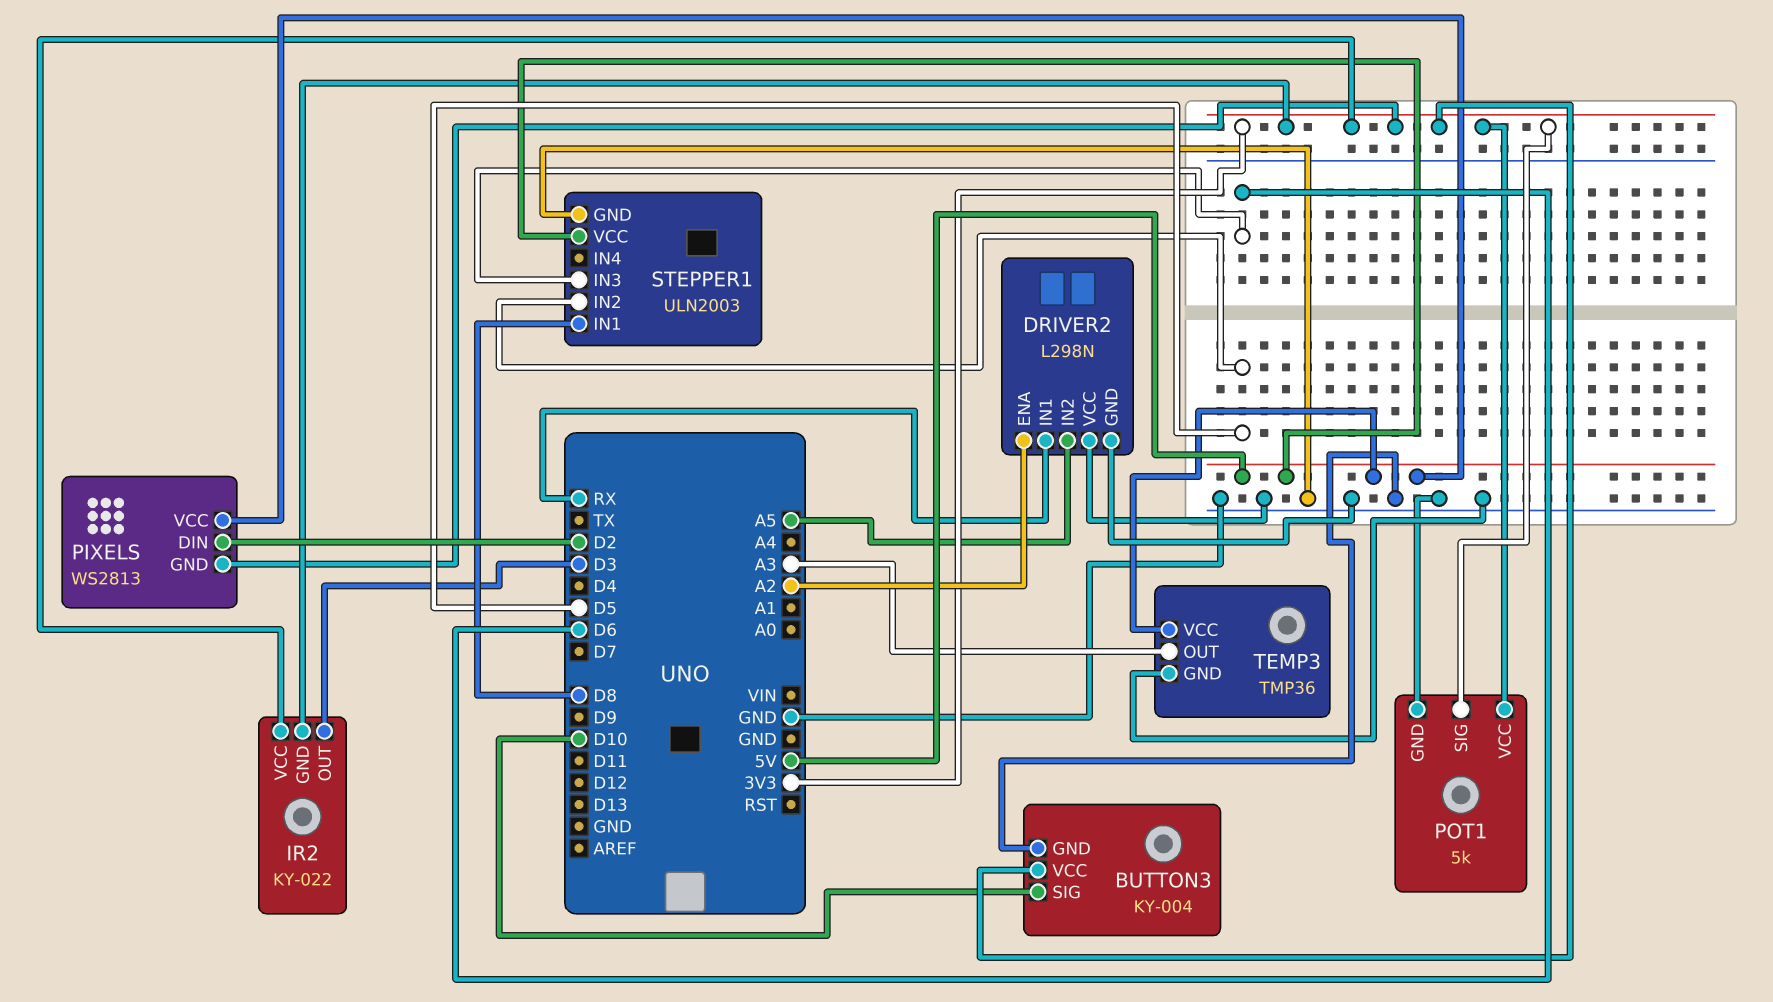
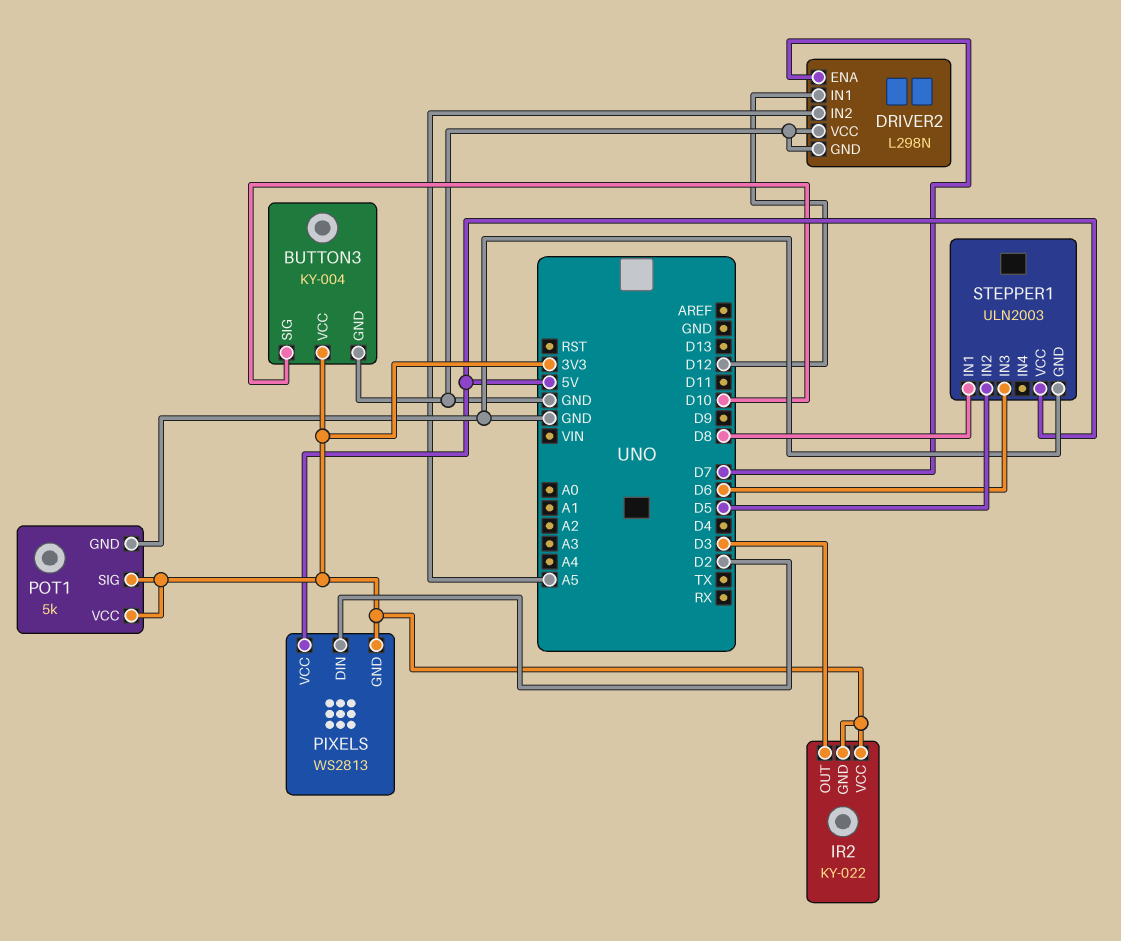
DRIVER2 pin ENA: A2 -> D7
DRIVER2 pin IN1: RX -> D12
TEMP3: TMP36 -> none
TEMP3 pin GND: GND -> none
TEMP3 pin OUT: A3 -> none
TEMP3 pin VCC: 5V -> none

